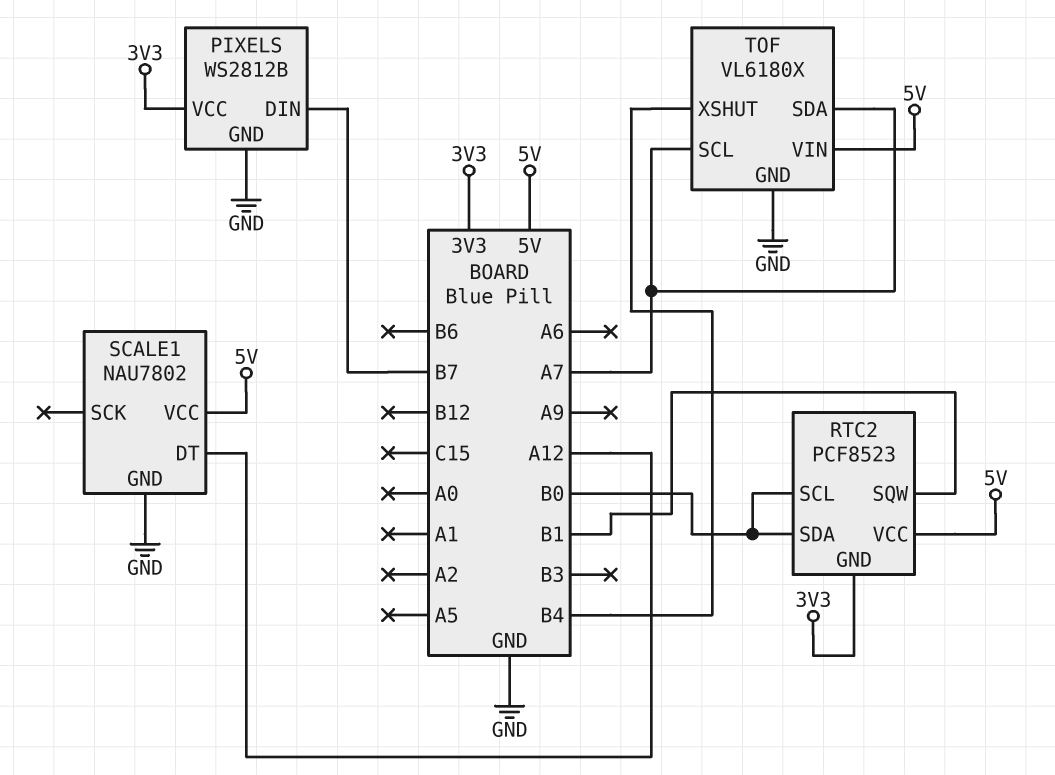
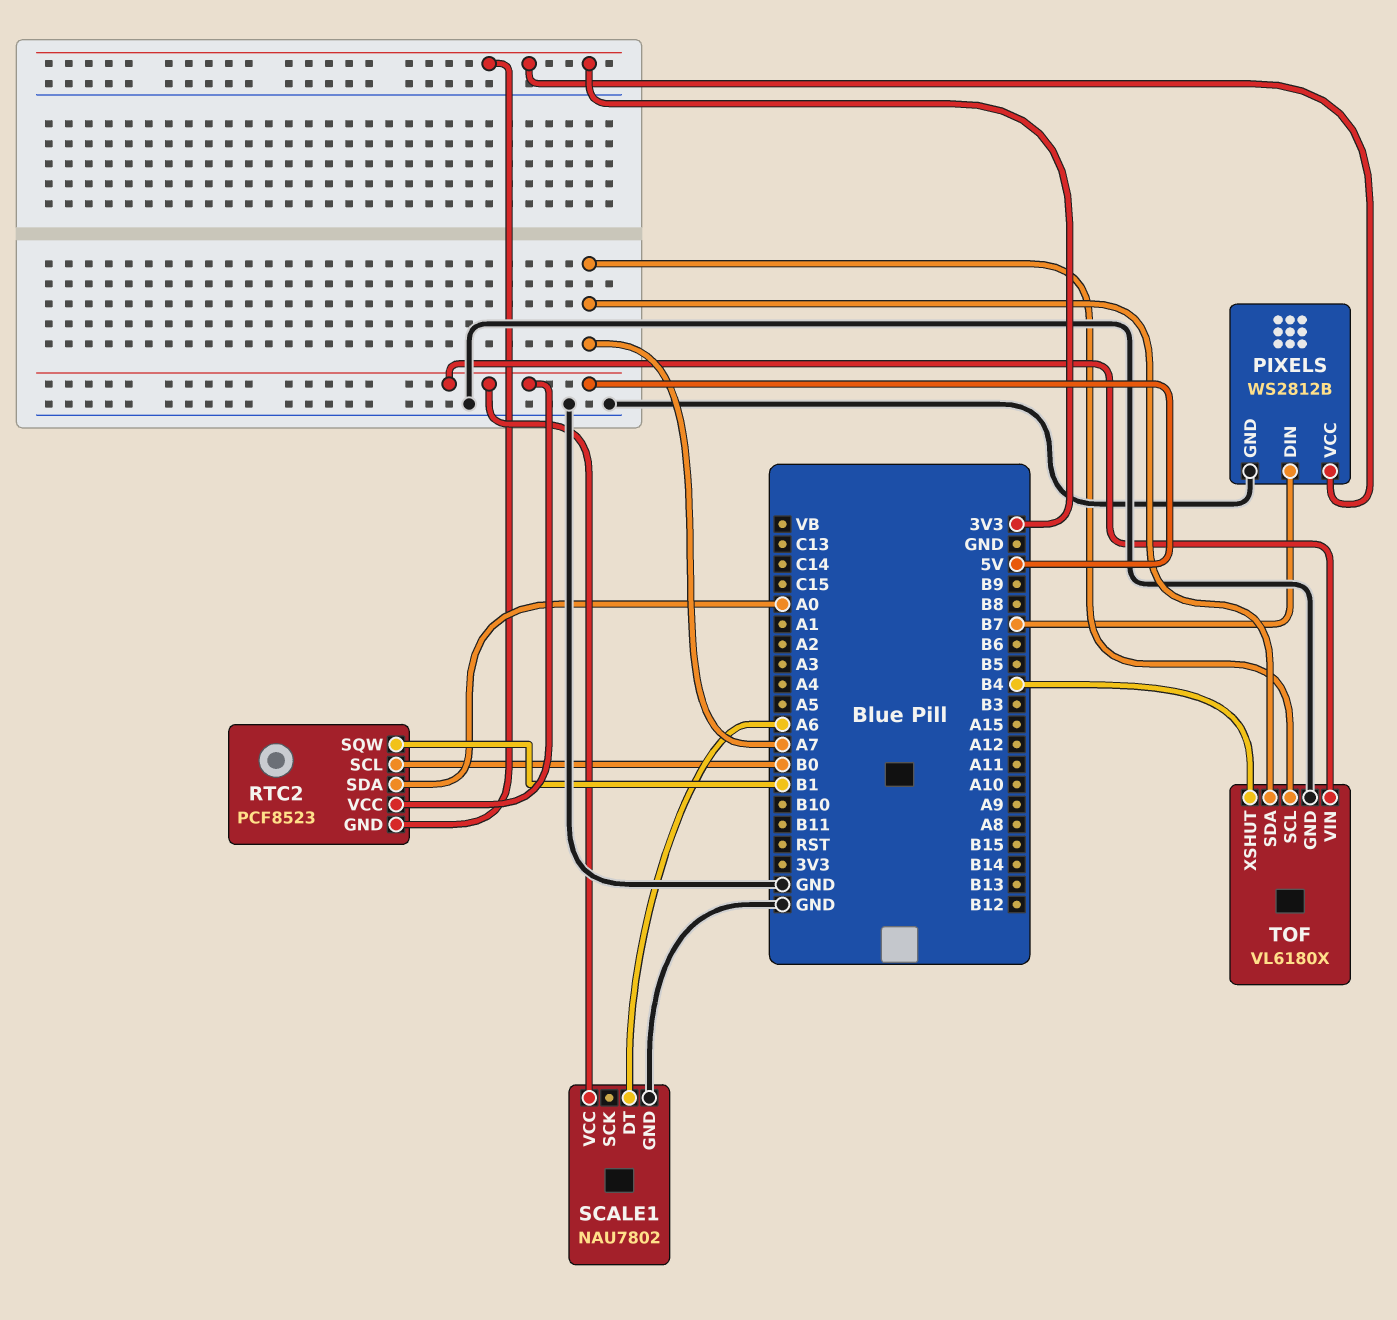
RTC2 pin SDA: B0 -> A0
SCALE1 pin DT: A12 -> A6

